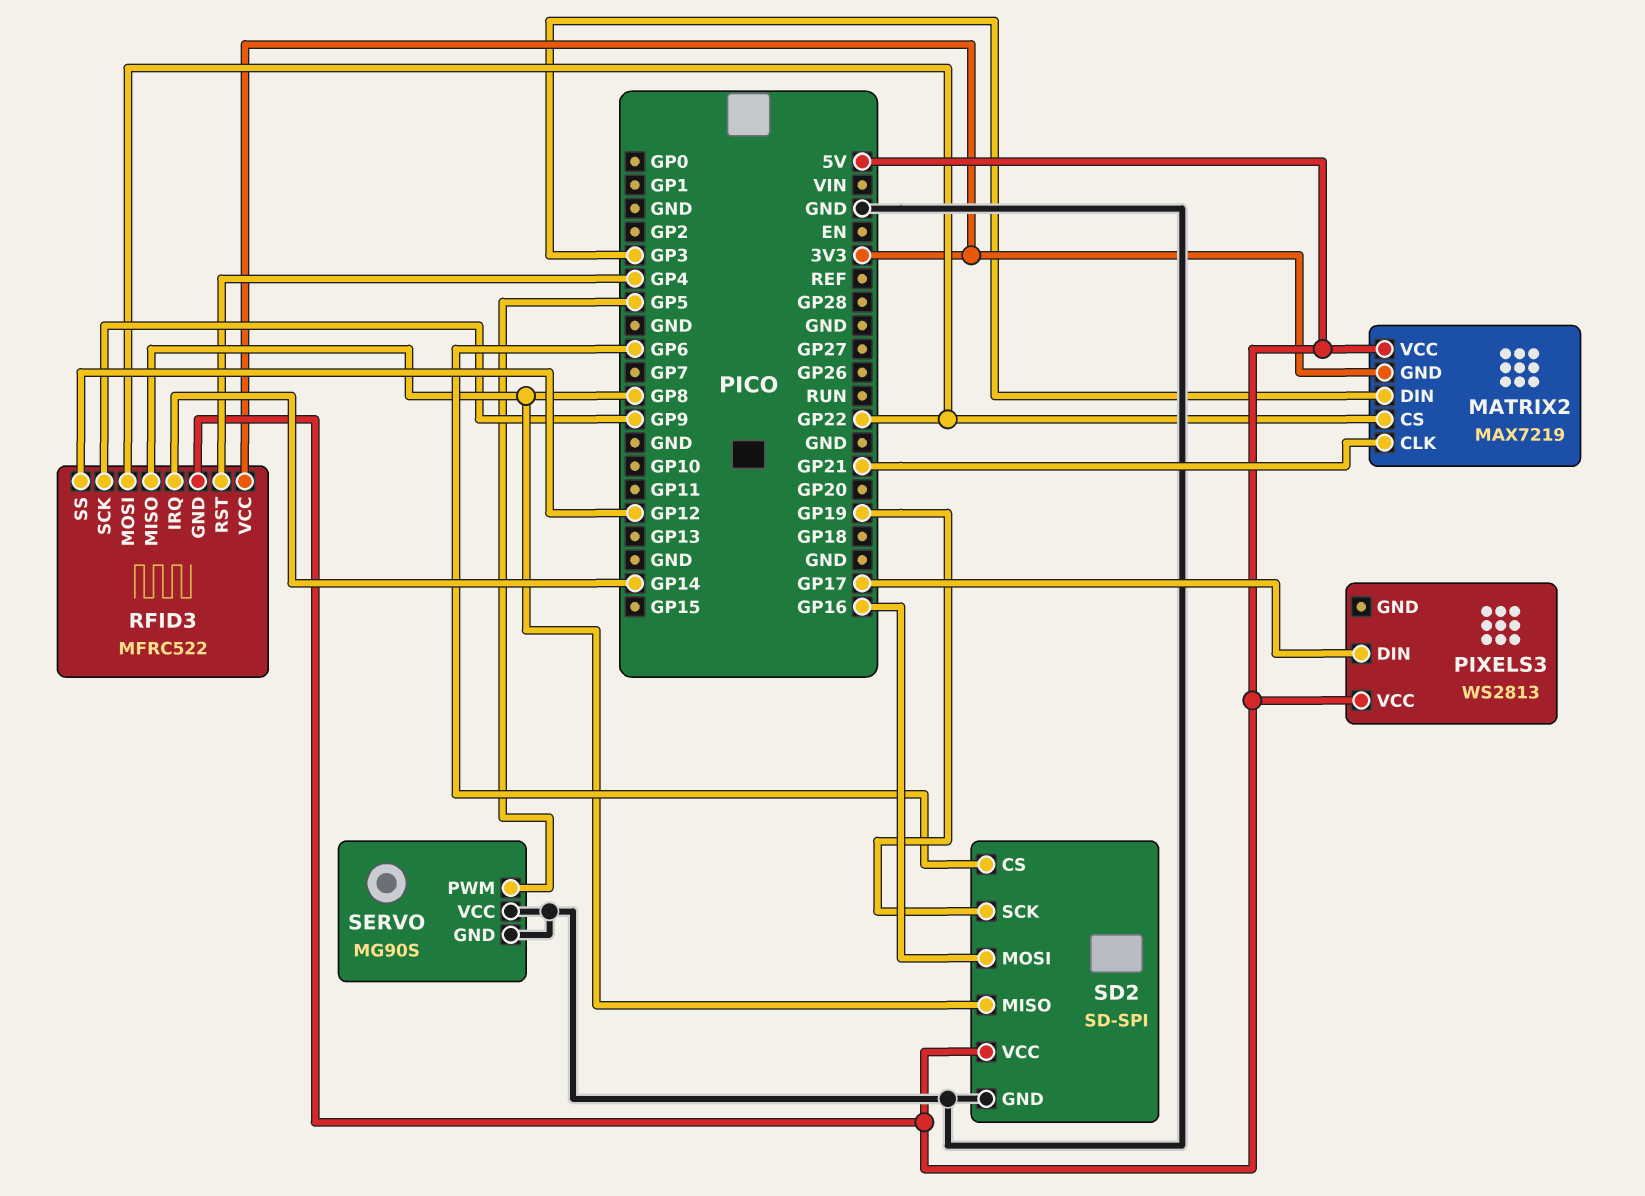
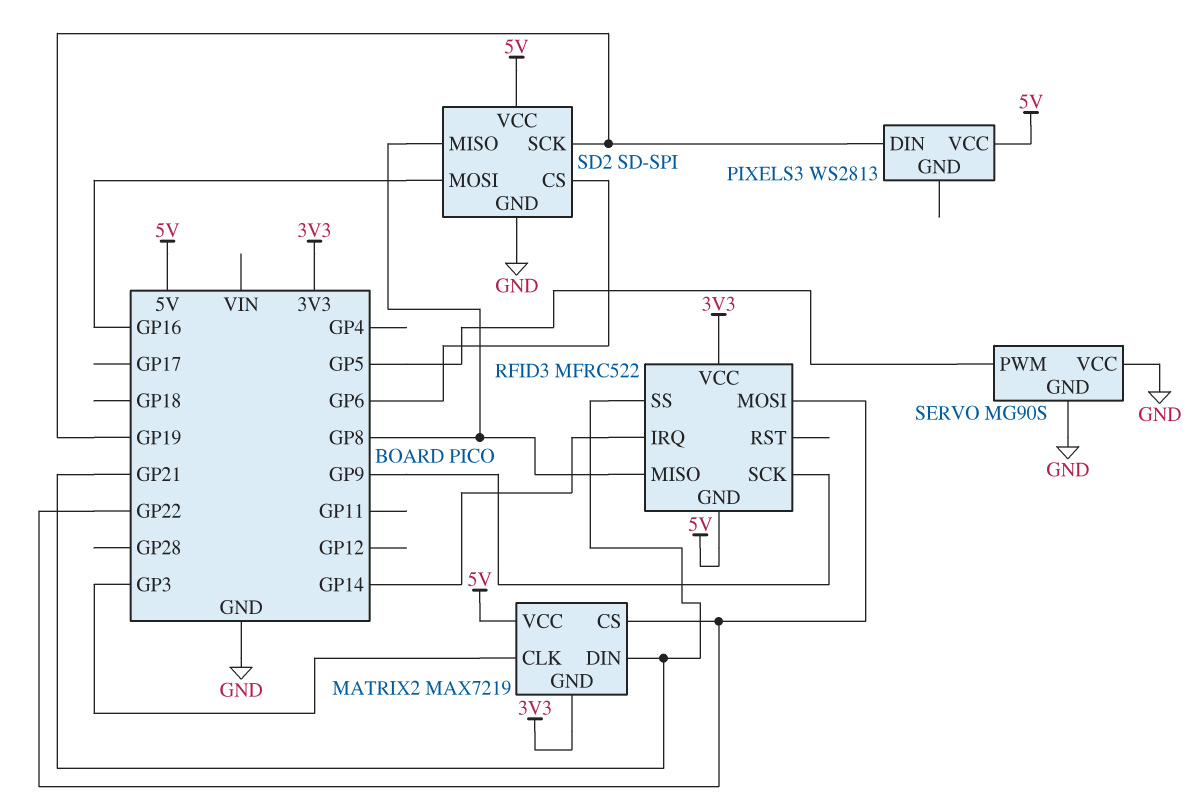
MATRIX2 pin CLK: GP21 -> GP3
MATRIX2 pin DIN: GP3 -> GP21
PIXELS3 pin DIN: GP17 -> GP19
RFID3 pin RST: GP4 -> none
RFID3 pin SS: GP12 -> GP21

